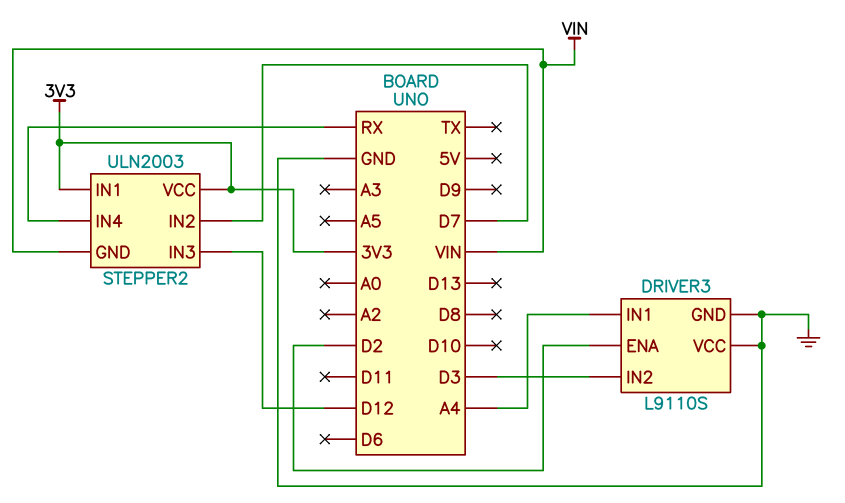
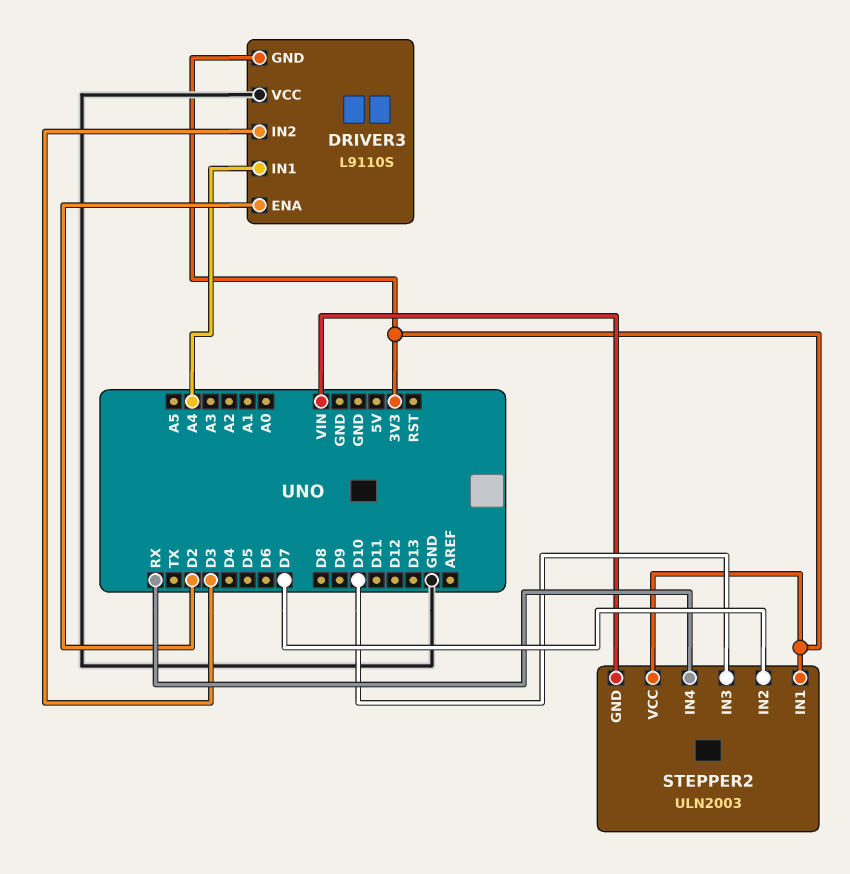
DRIVER3 pin GND: GND -> 3V3
STEPPER2 pin IN3: D12 -> D10

